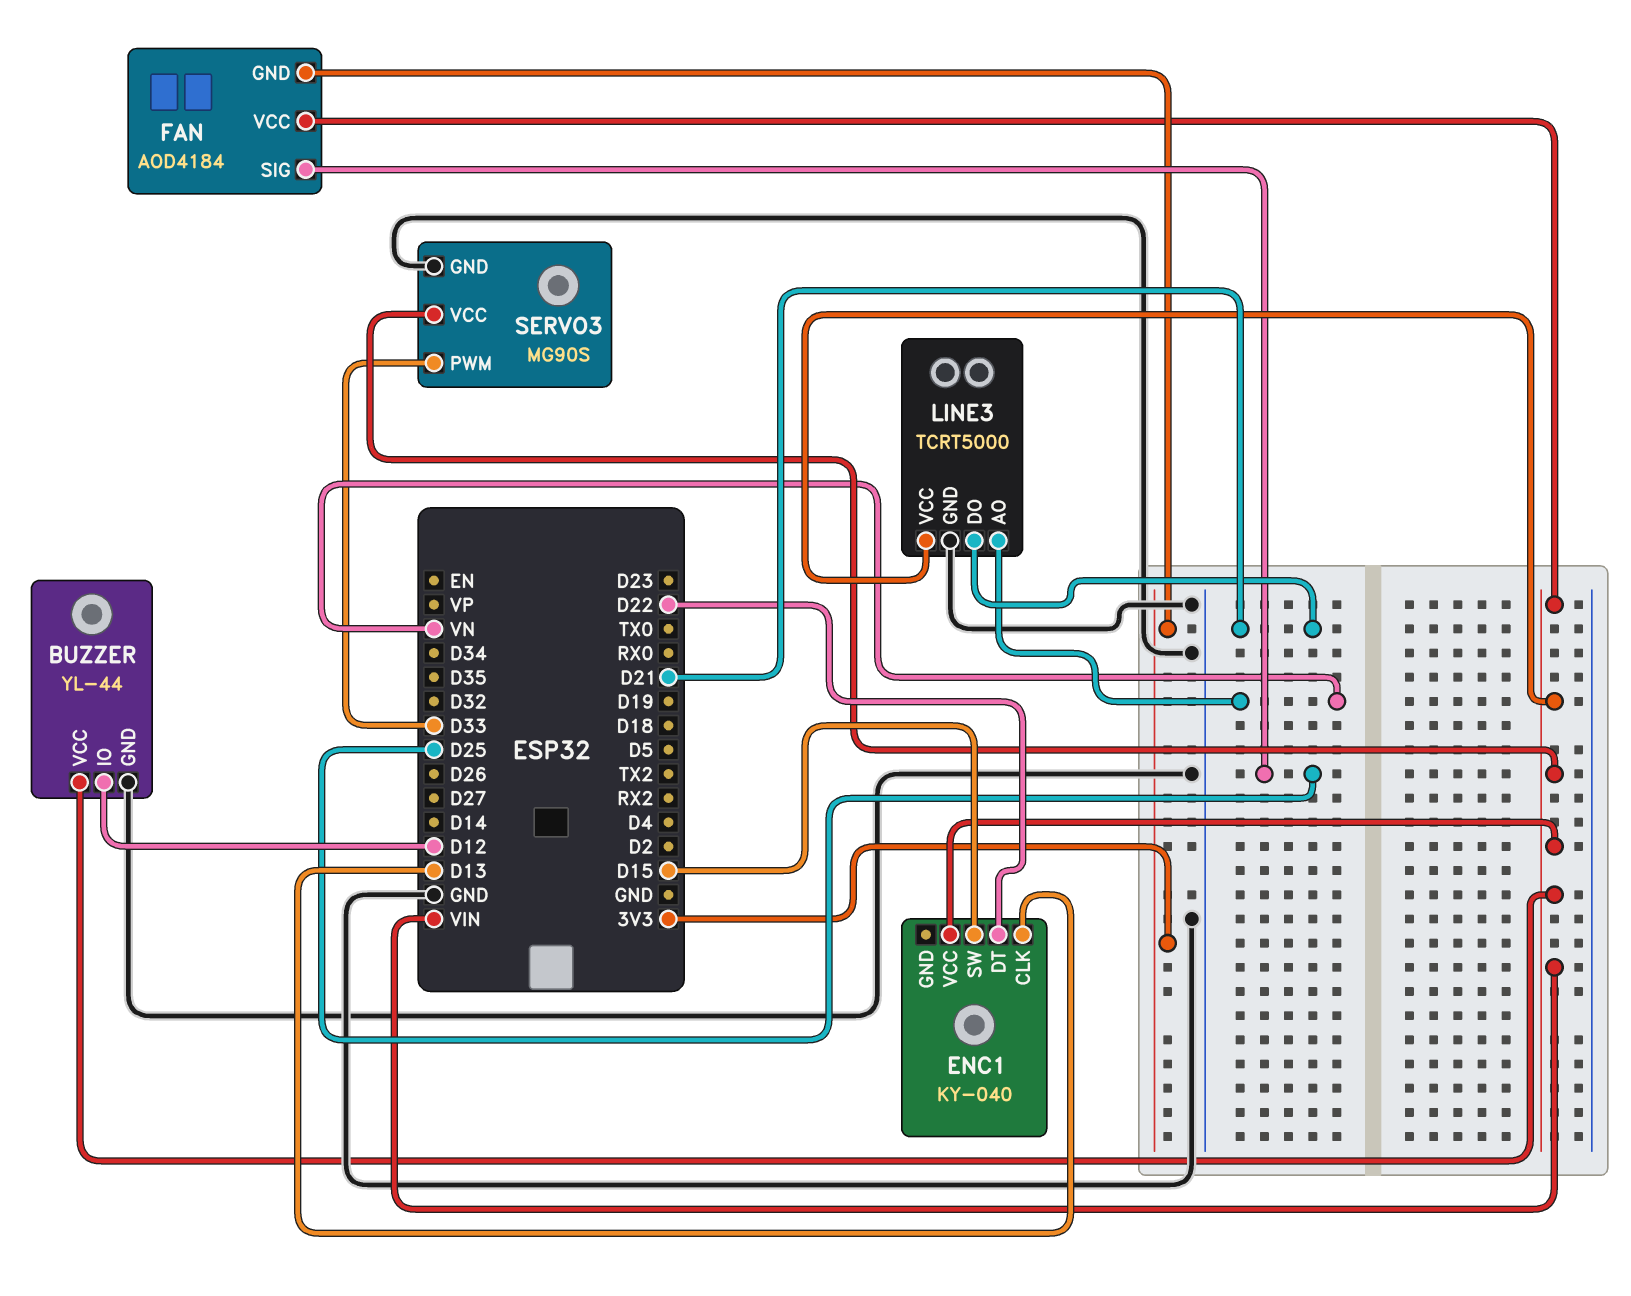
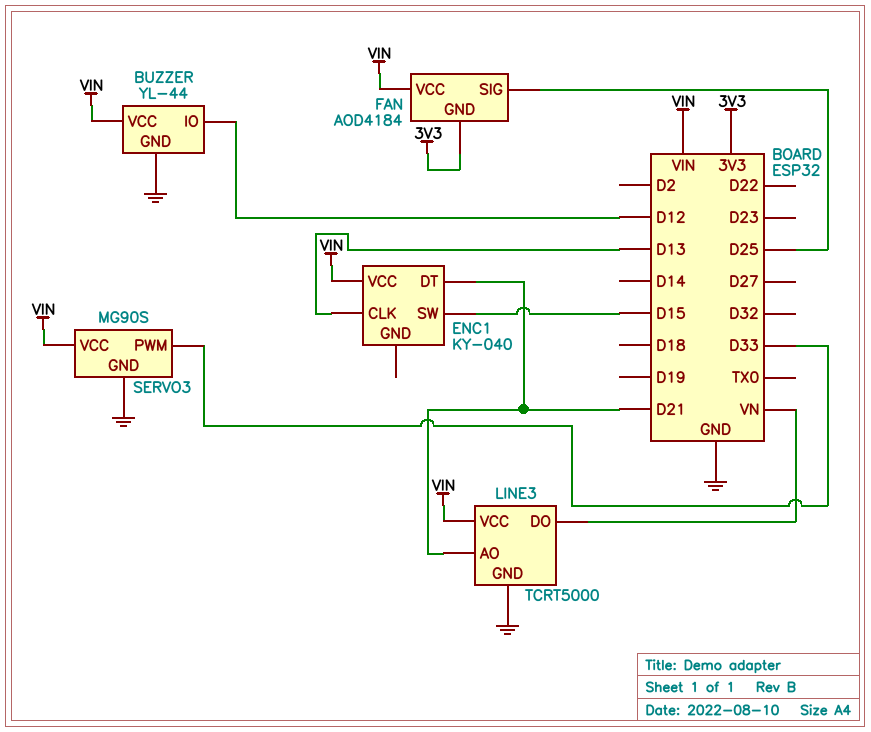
ENC1 pin DT: D22 -> D21
LINE3 pin AO: VN -> D21
LINE3 pin DO: D21 -> VN

